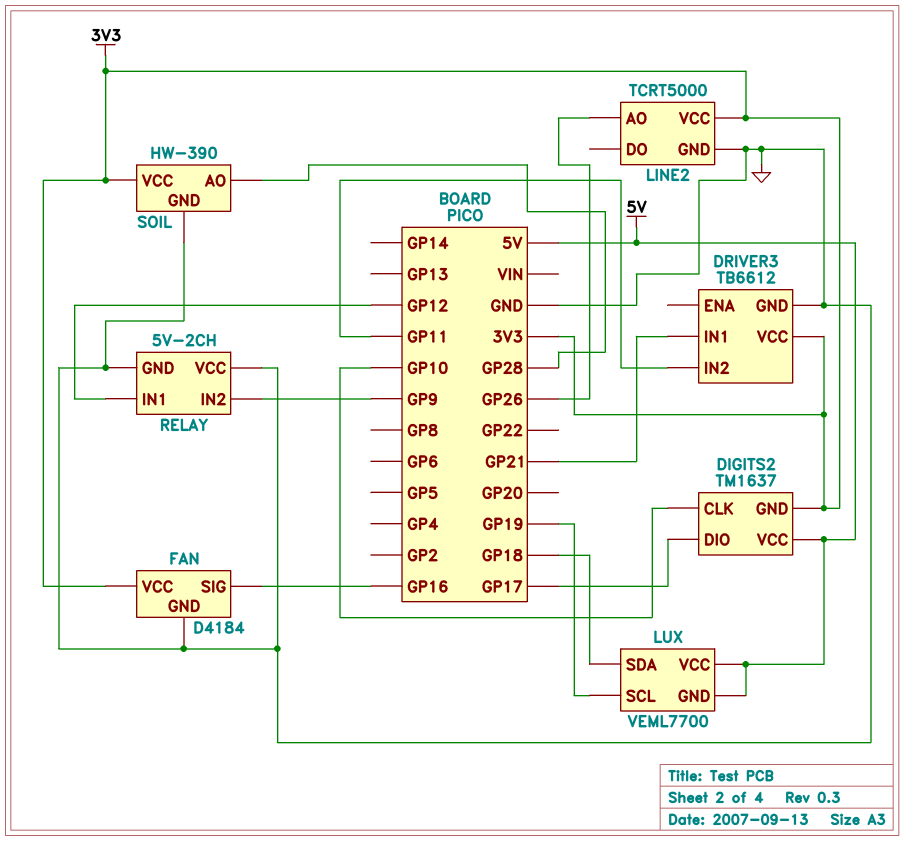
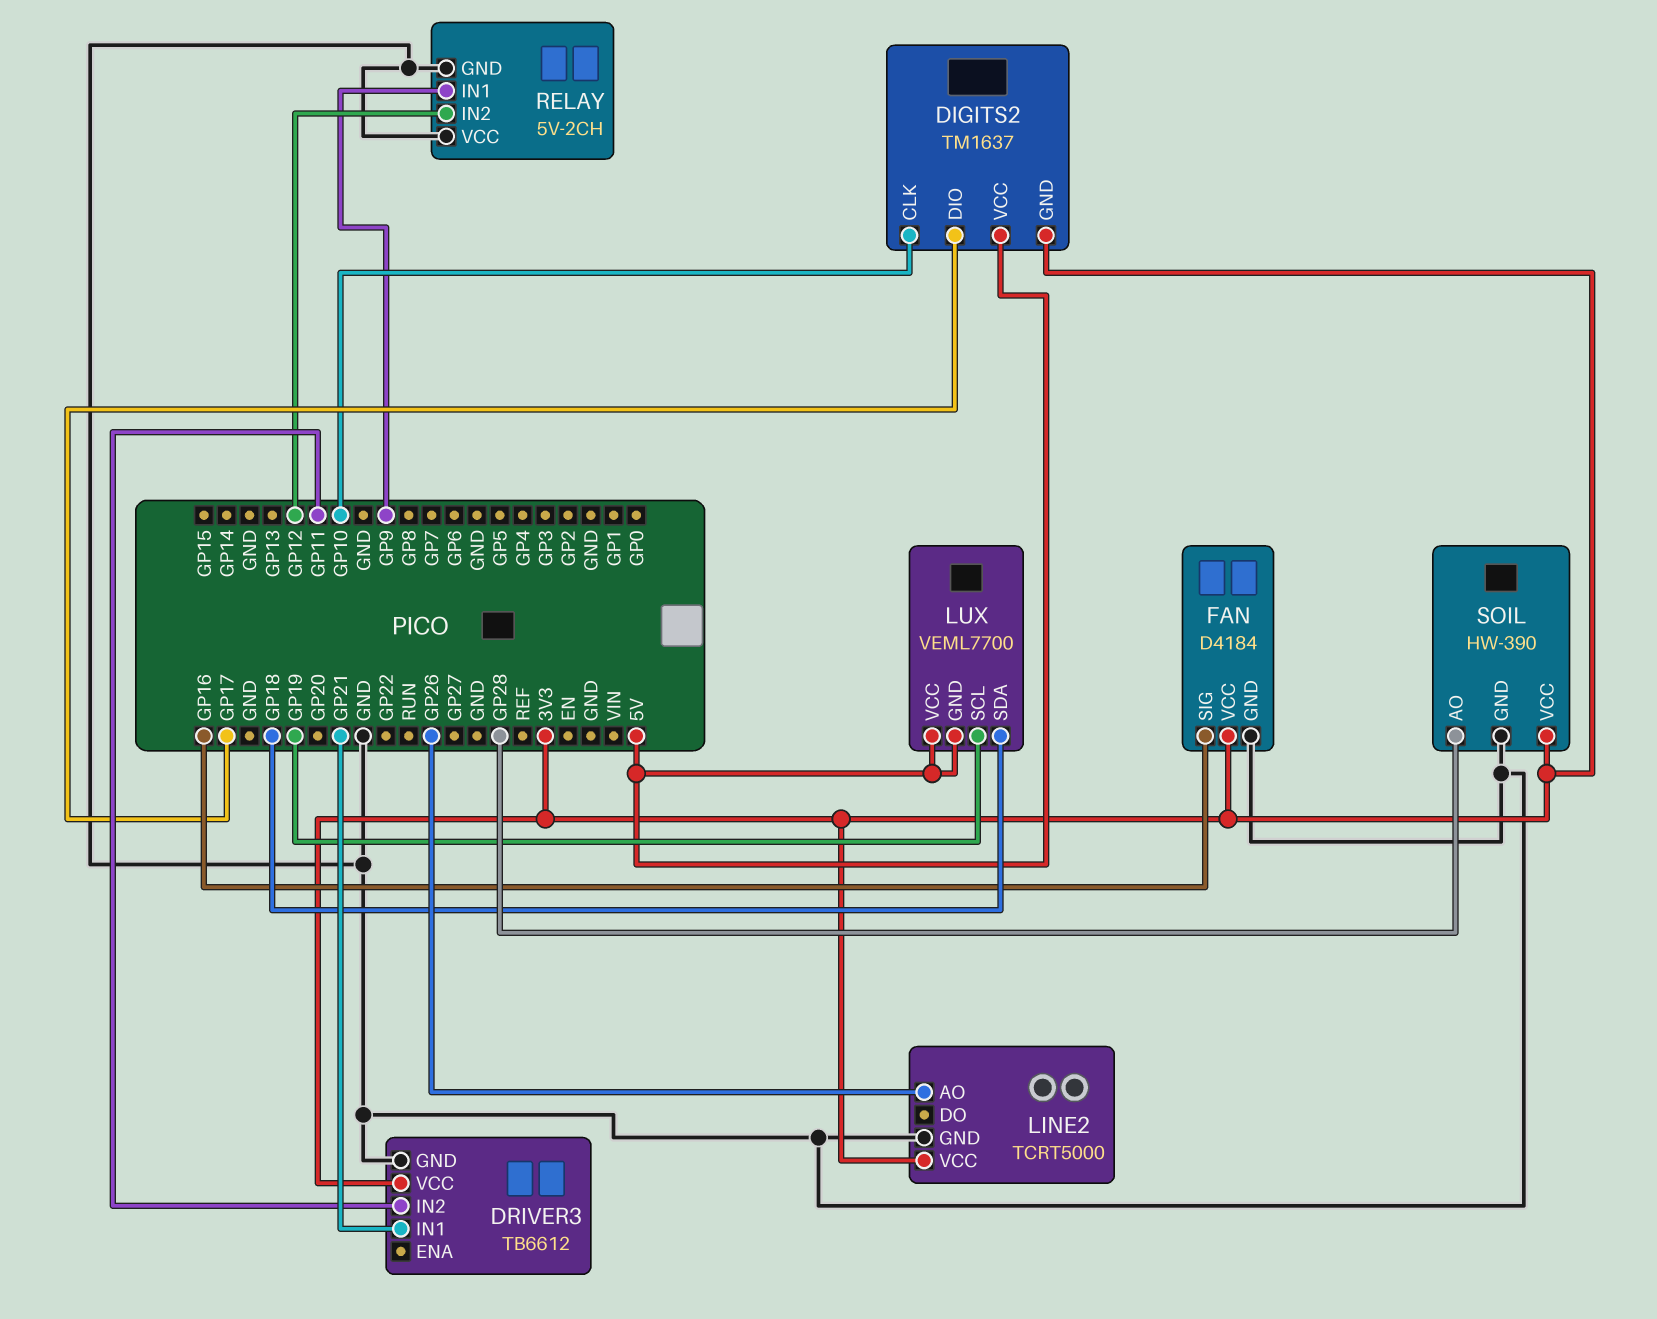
RELAY pin IN1: GP12 -> GP9
RELAY pin IN2: GP9 -> GP12

